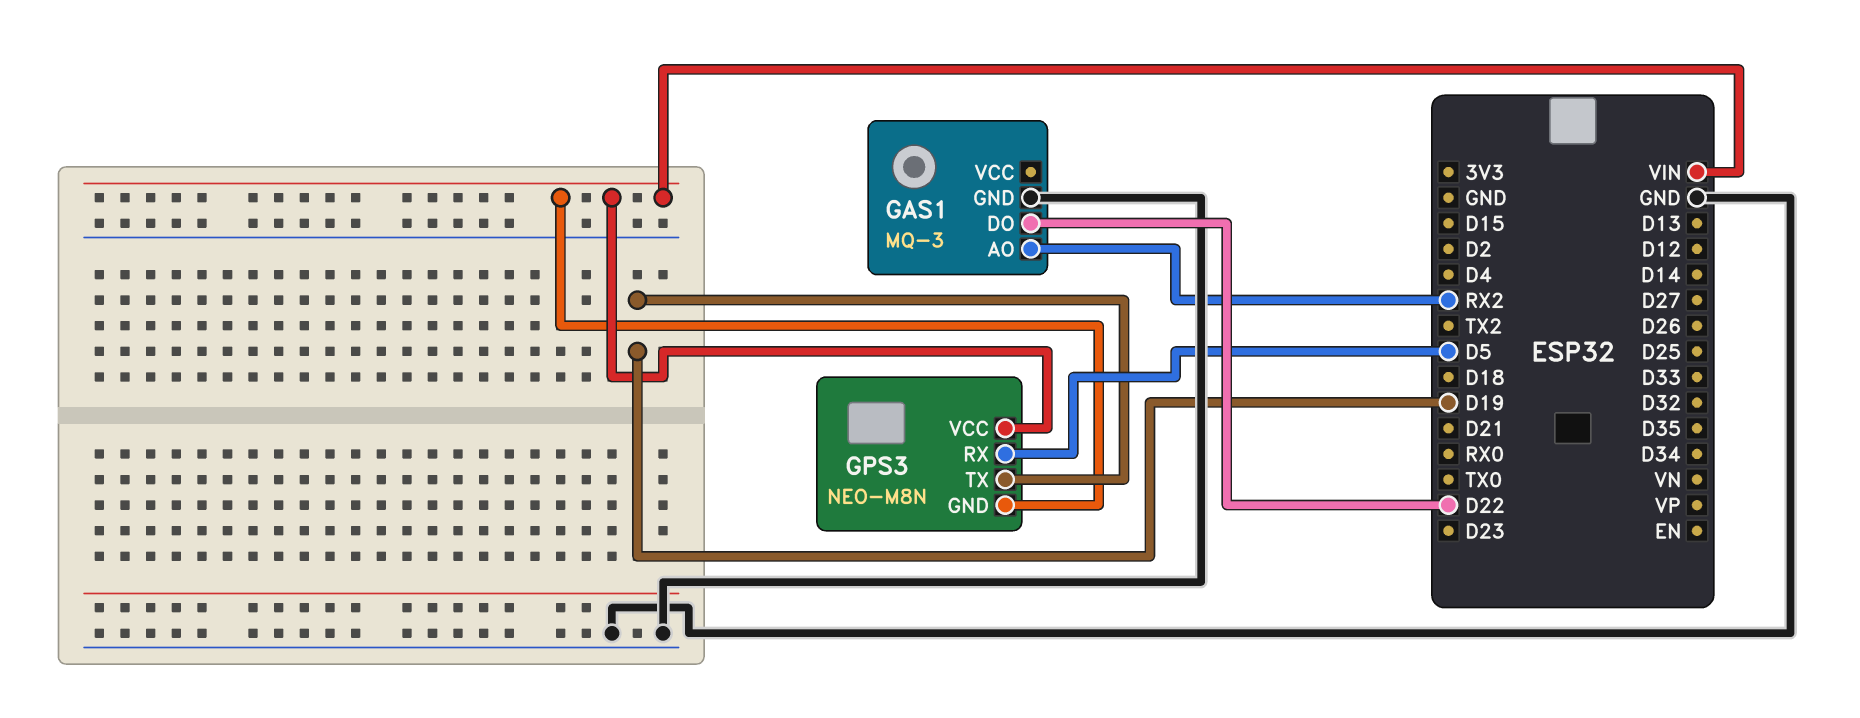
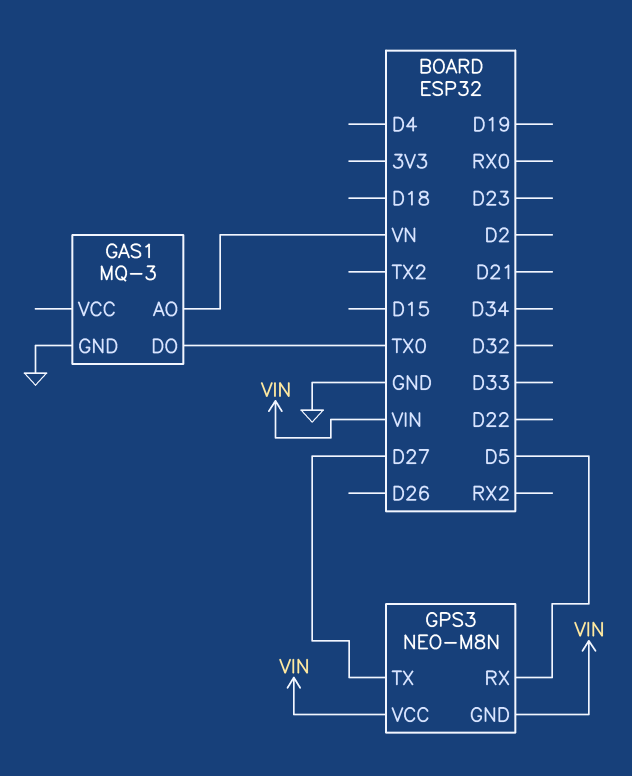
GAS1 pin AO: RX2 -> VN
GAS1 pin DO: D22 -> TX0
GPS3 pin TX: D19 -> D27

